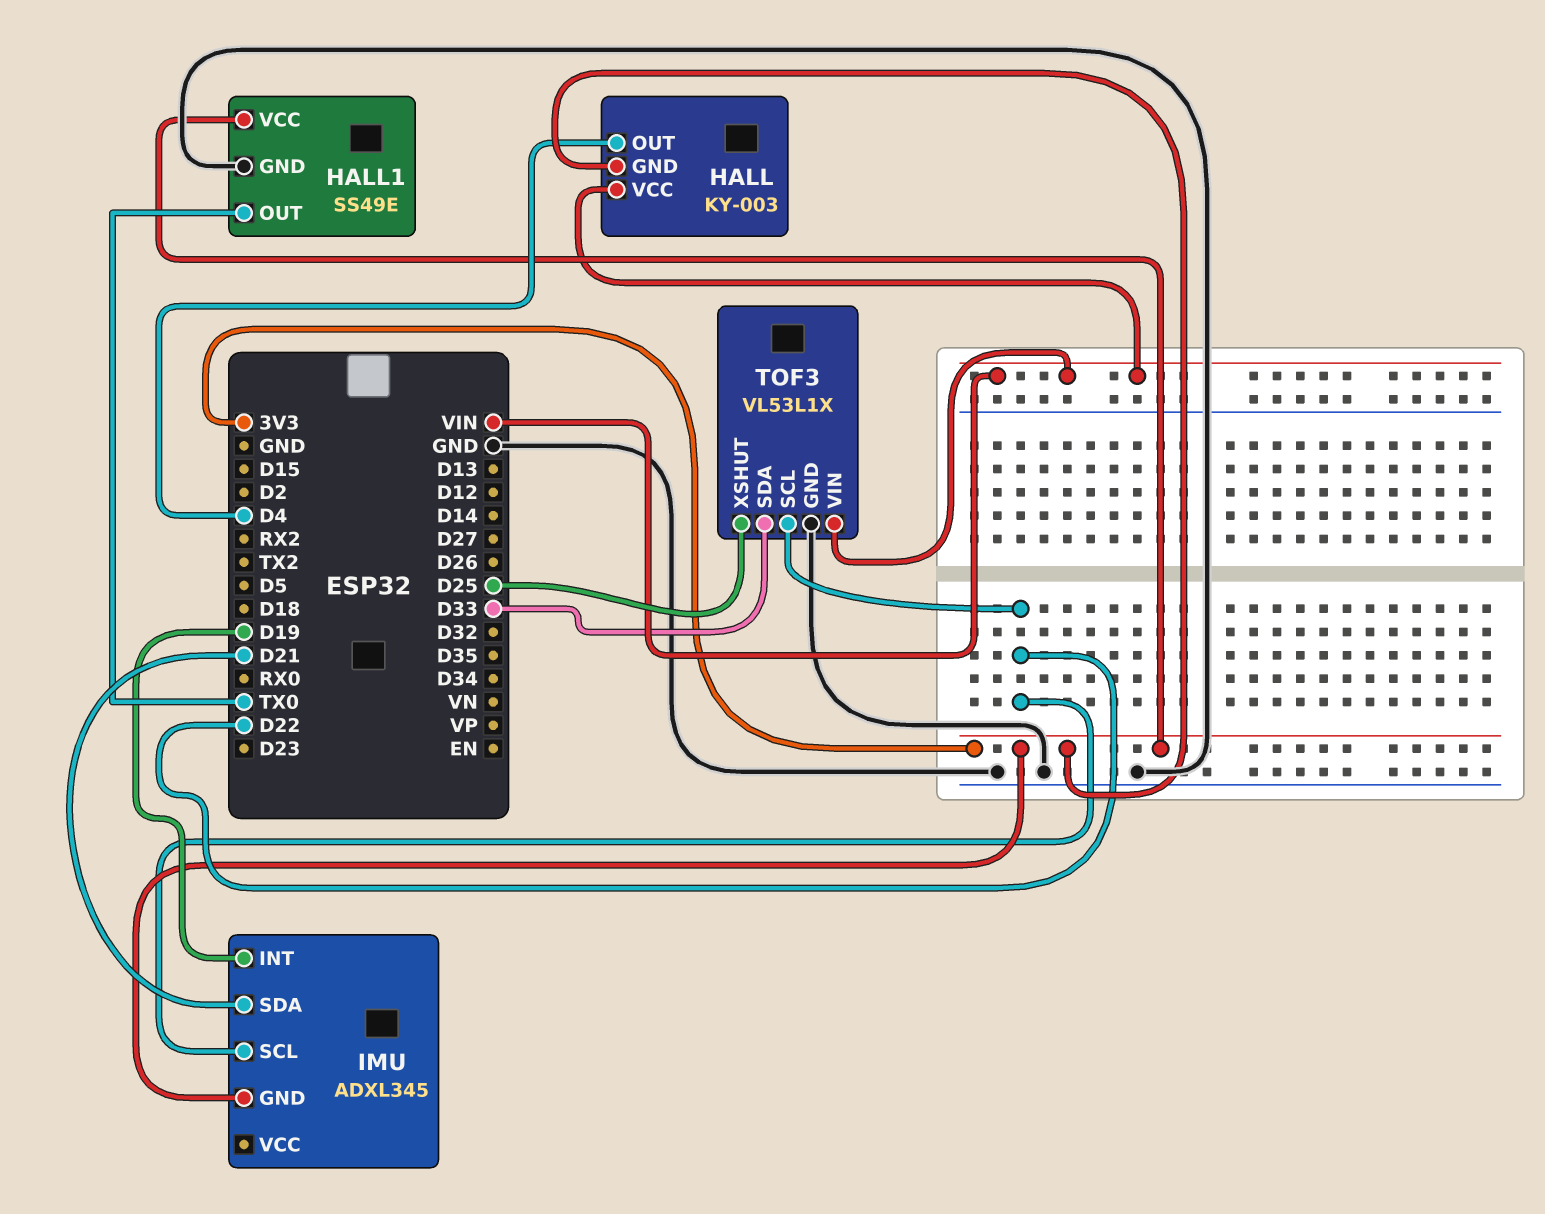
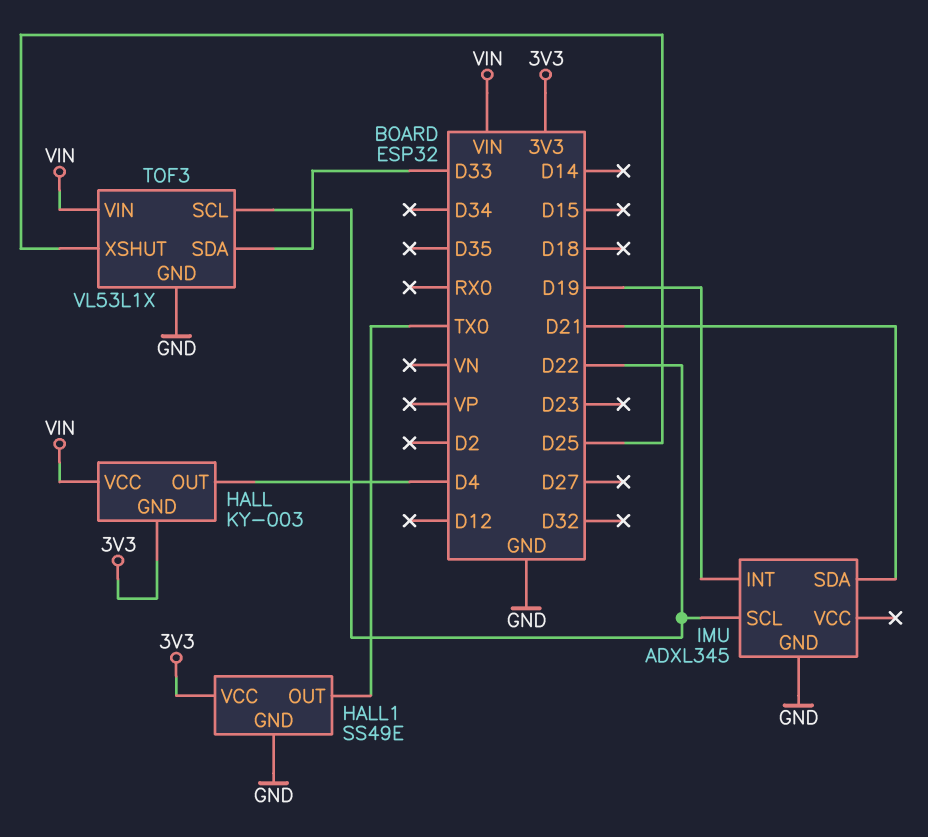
IMU pin GND: 3V3 -> GND

